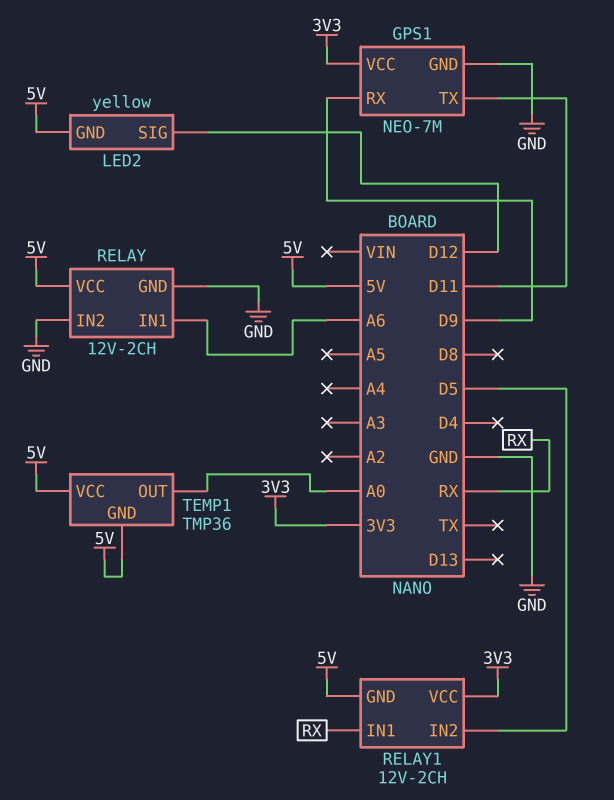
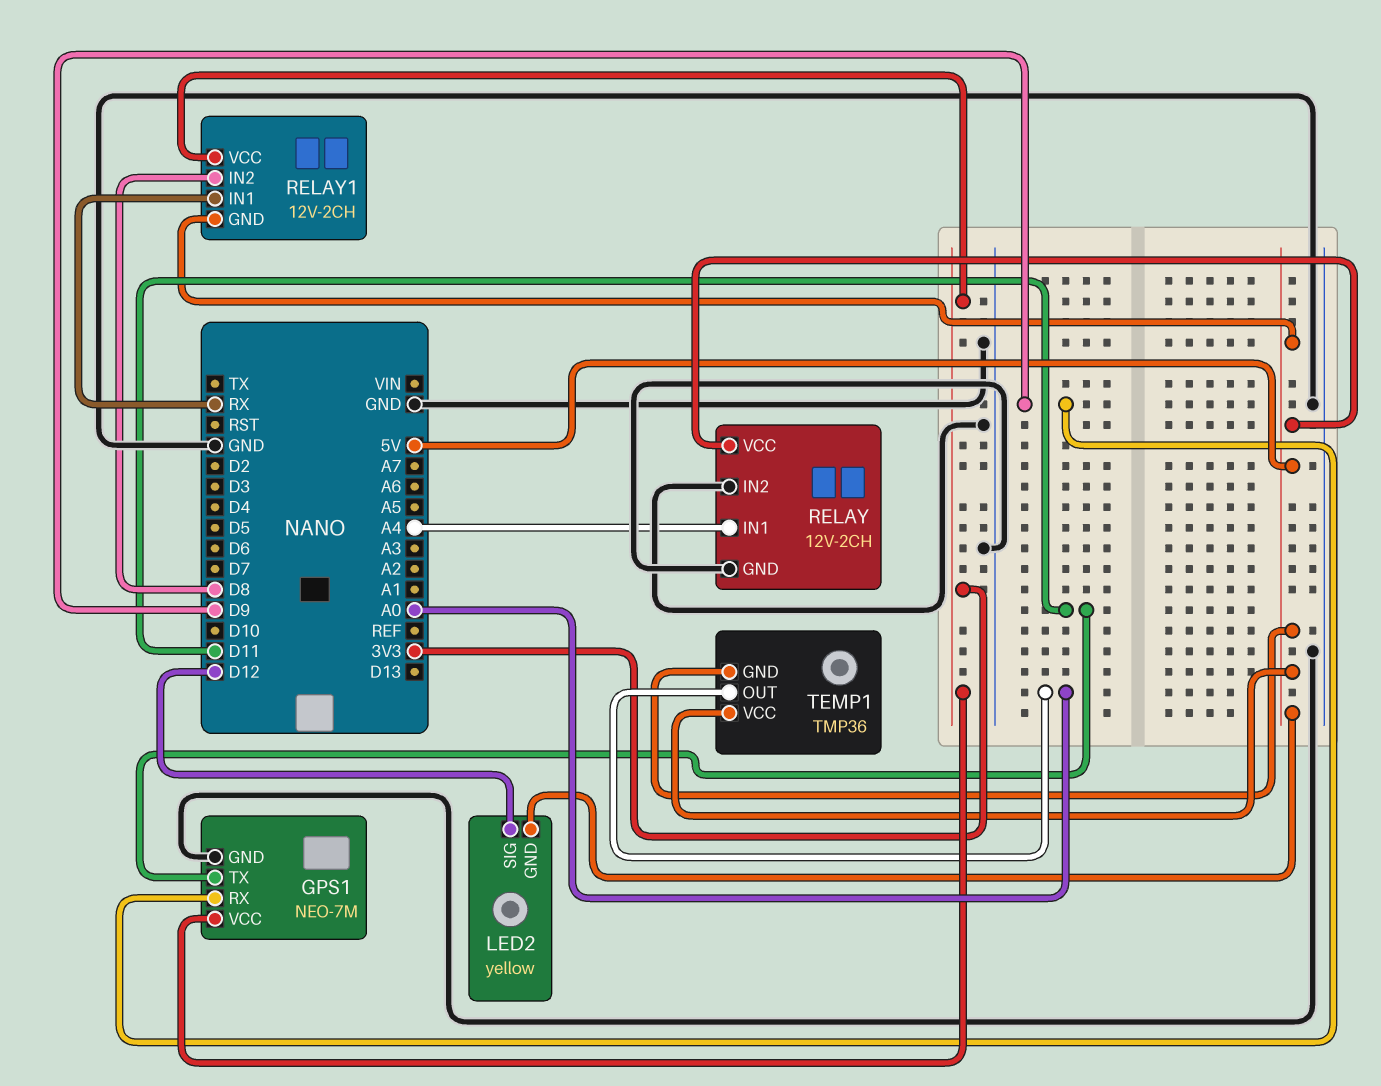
RELAY pin IN1: A6 -> A4
RELAY1 pin IN2: D5 -> D8

